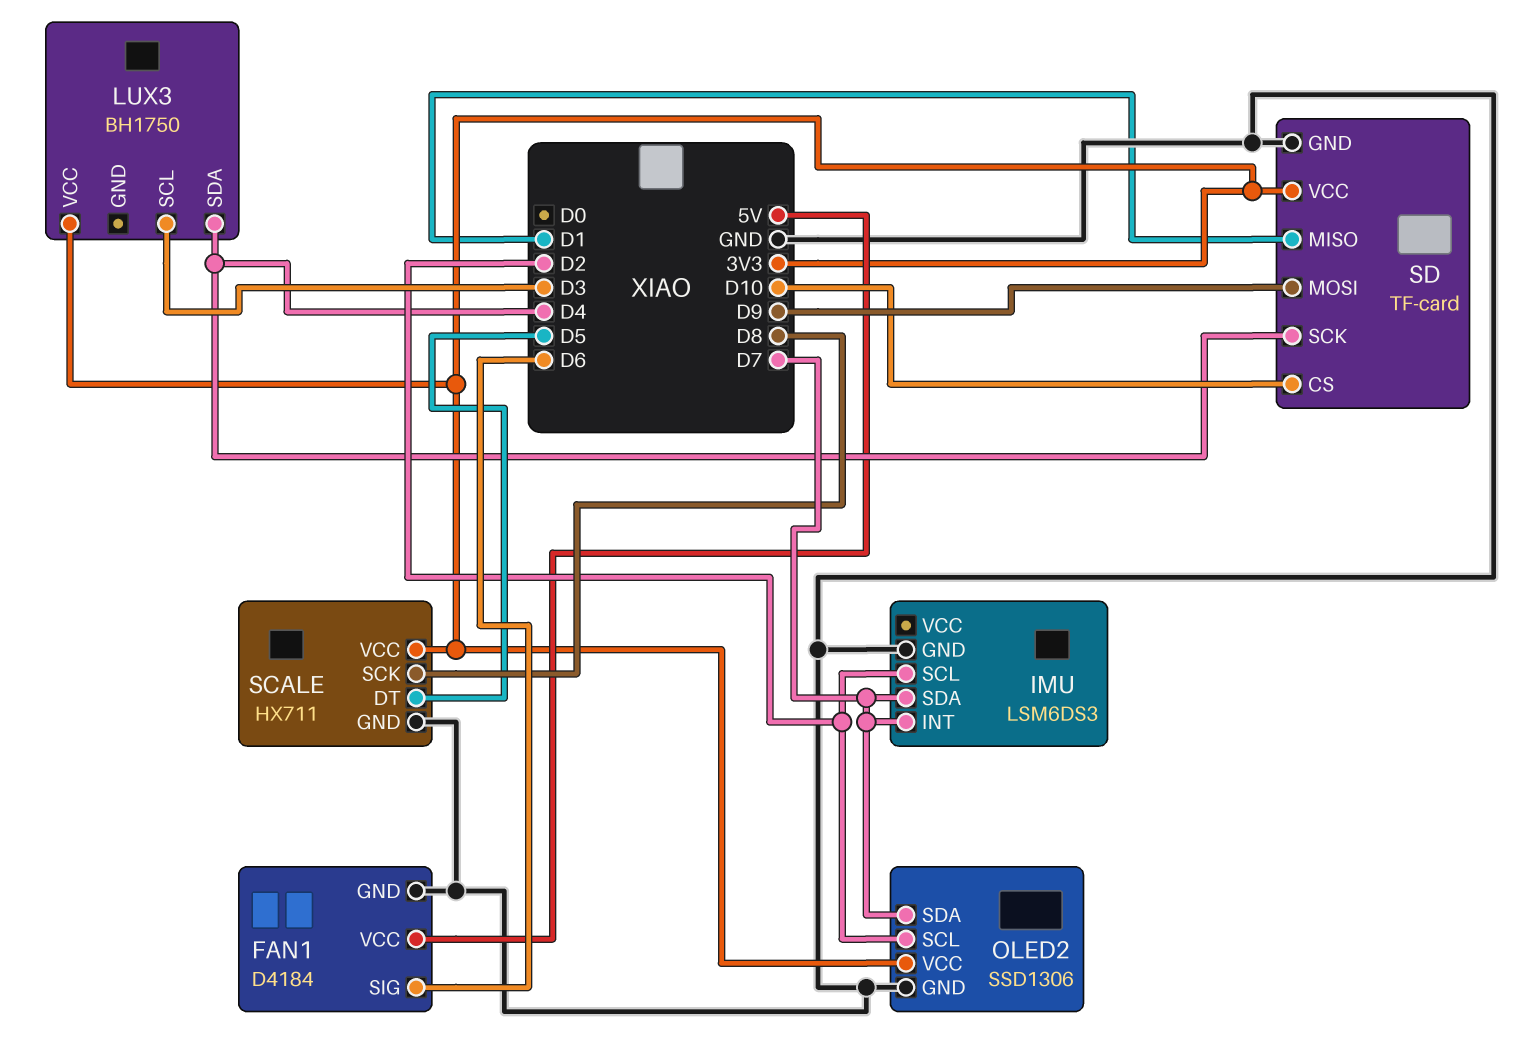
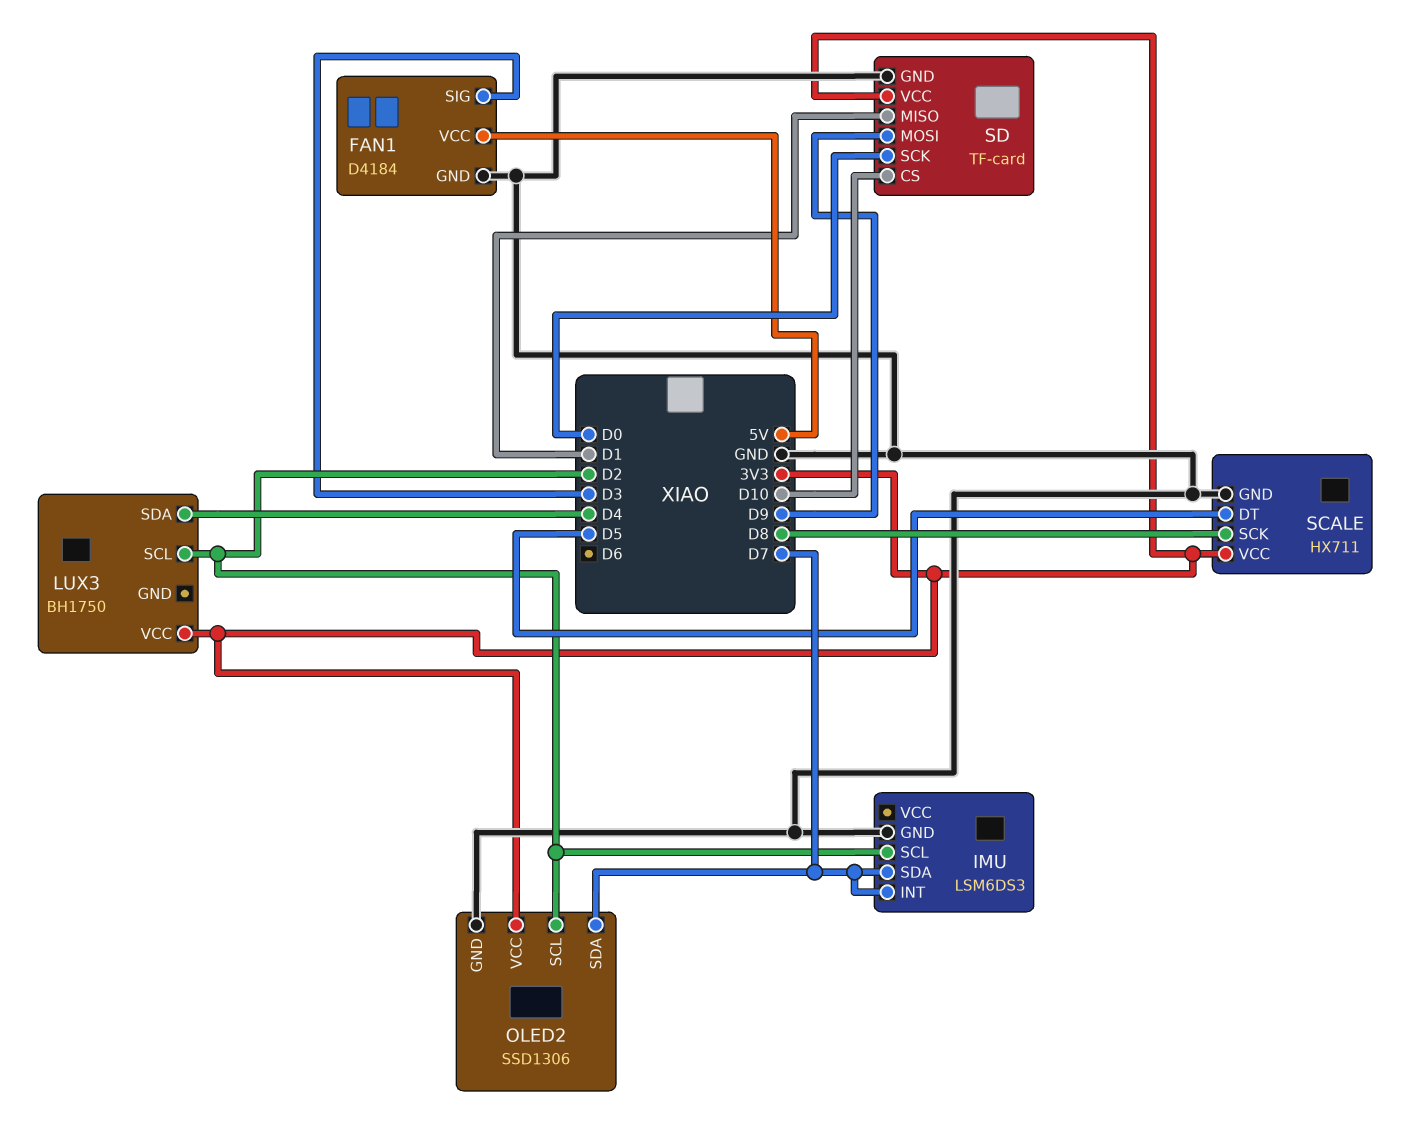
FAN1 pin SIG: D6 -> D3
LUX3 pin SCL: D3 -> D2
SD pin SCK: D4 -> D0

